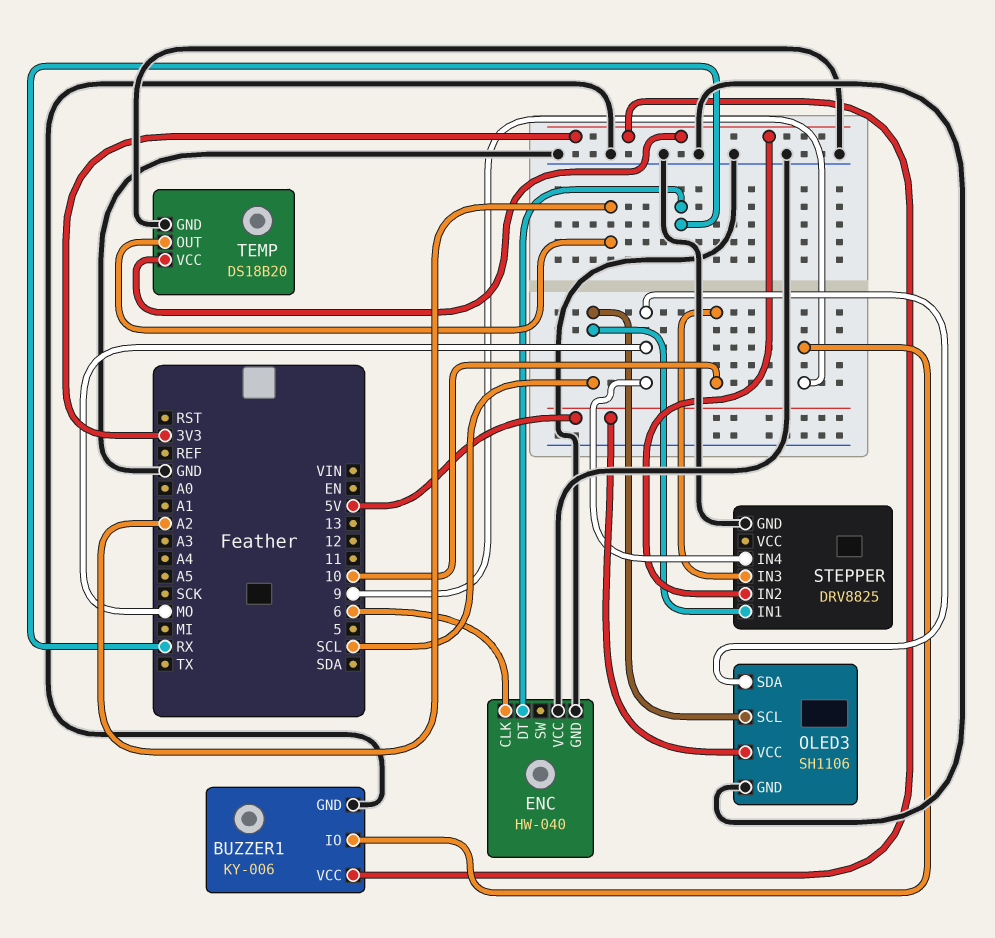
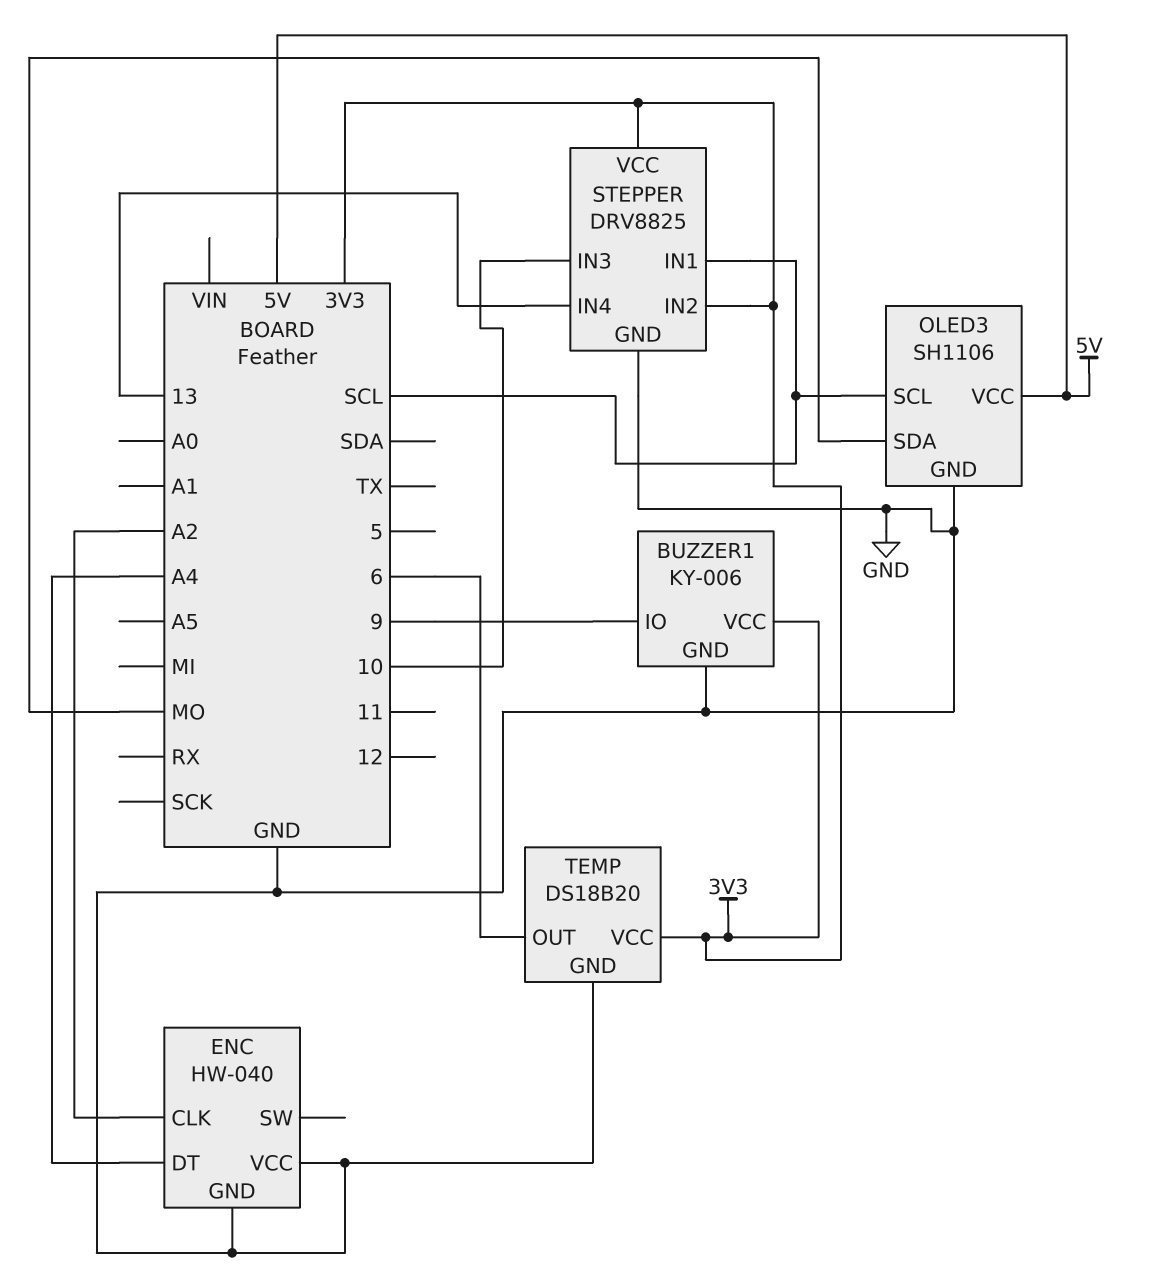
ENC pin CLK: 6 -> A2
ENC pin DT: RX -> A4
STEPPER pin IN4: MO -> 13
STEPPER pin VCC: none -> 3V3
TEMP pin OUT: A2 -> 6

